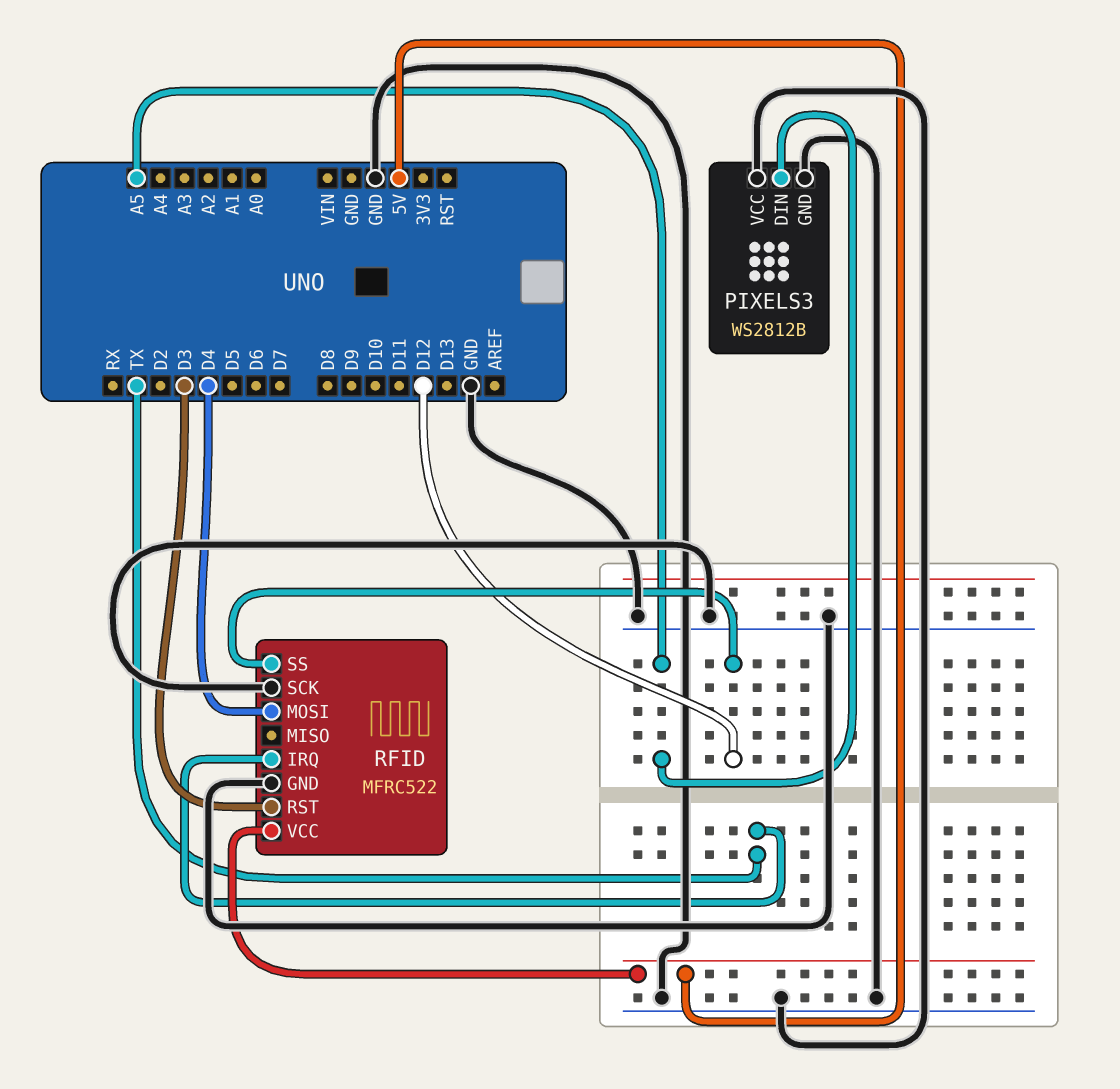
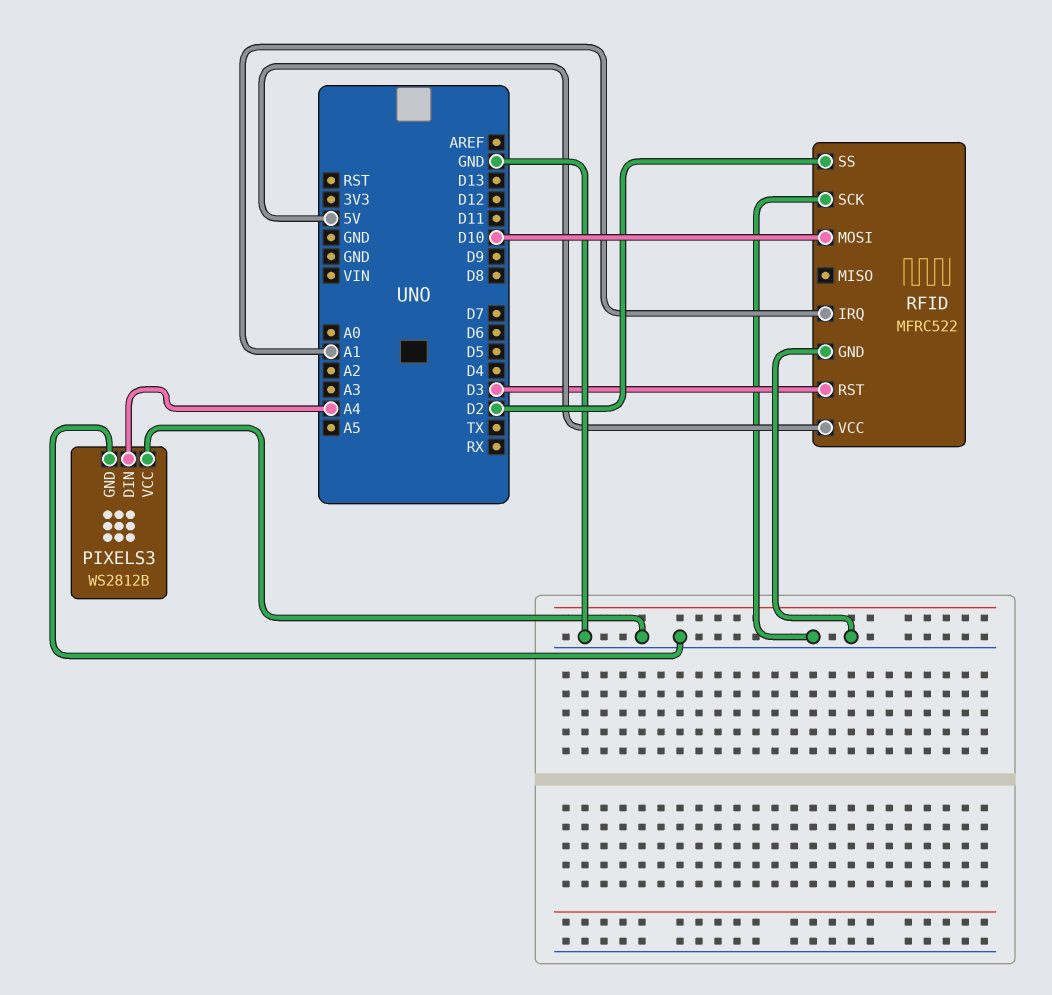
PIXELS3 pin DIN: A5 -> A4
RFID pin IRQ: TX -> A1
RFID pin MOSI: D4 -> D10
RFID pin SS: D12 -> D2

